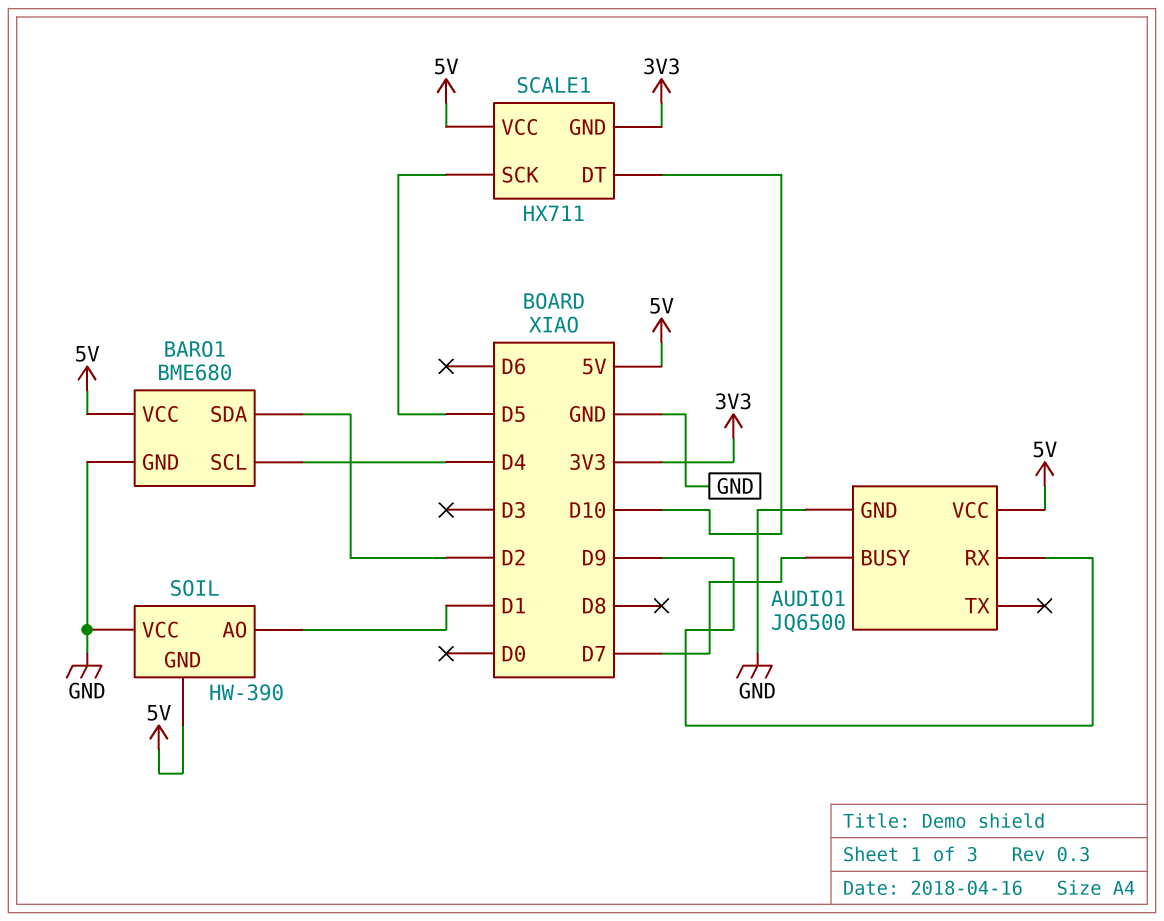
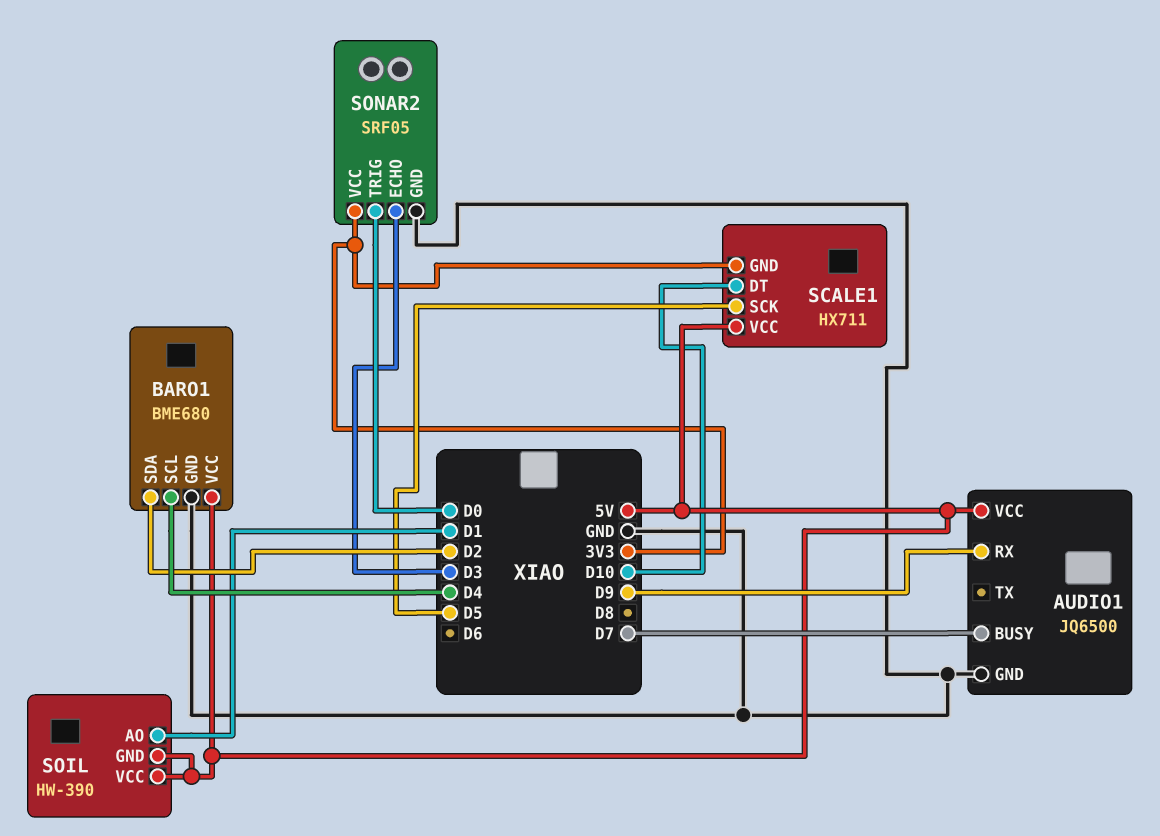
SOIL pin VCC: GND -> 5V
SONAR2: none -> SRF05
SONAR2 pin ECHO: none -> D3
SONAR2 pin GND: none -> GND
SONAR2 pin TRIG: none -> D0
SONAR2 pin VCC: none -> 3V3

